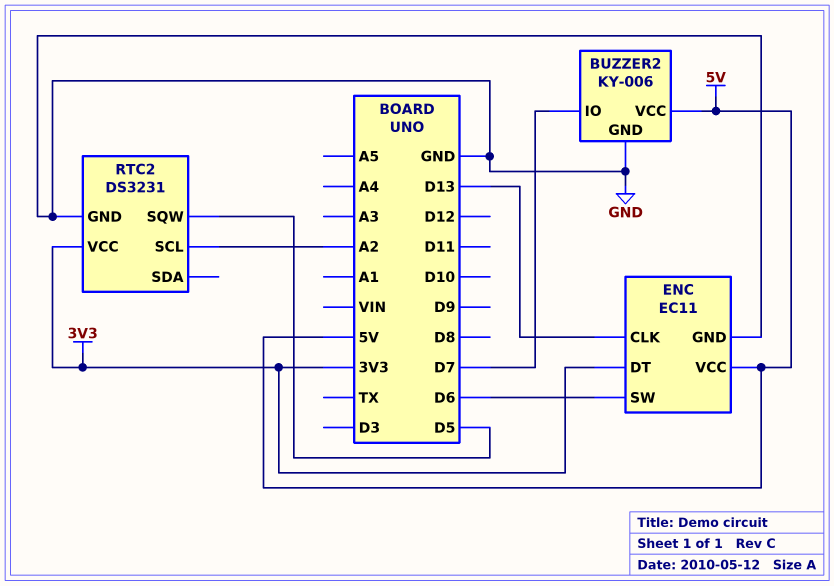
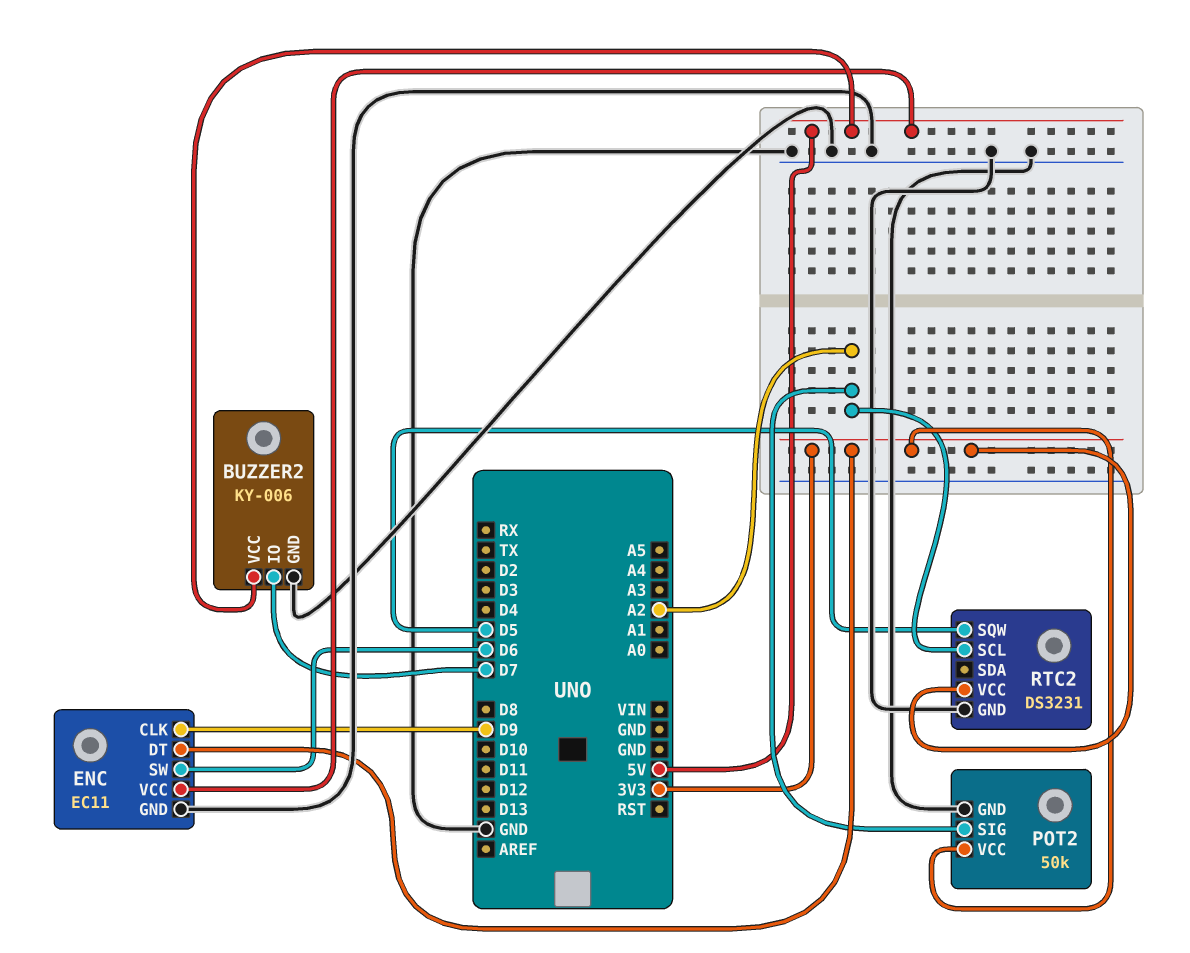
ENC pin CLK: D13 -> D9
POT2: none -> 50k
POT2 pin GND: none -> GND
POT2 pin SIG: none -> A2
POT2 pin VCC: none -> 3V3

